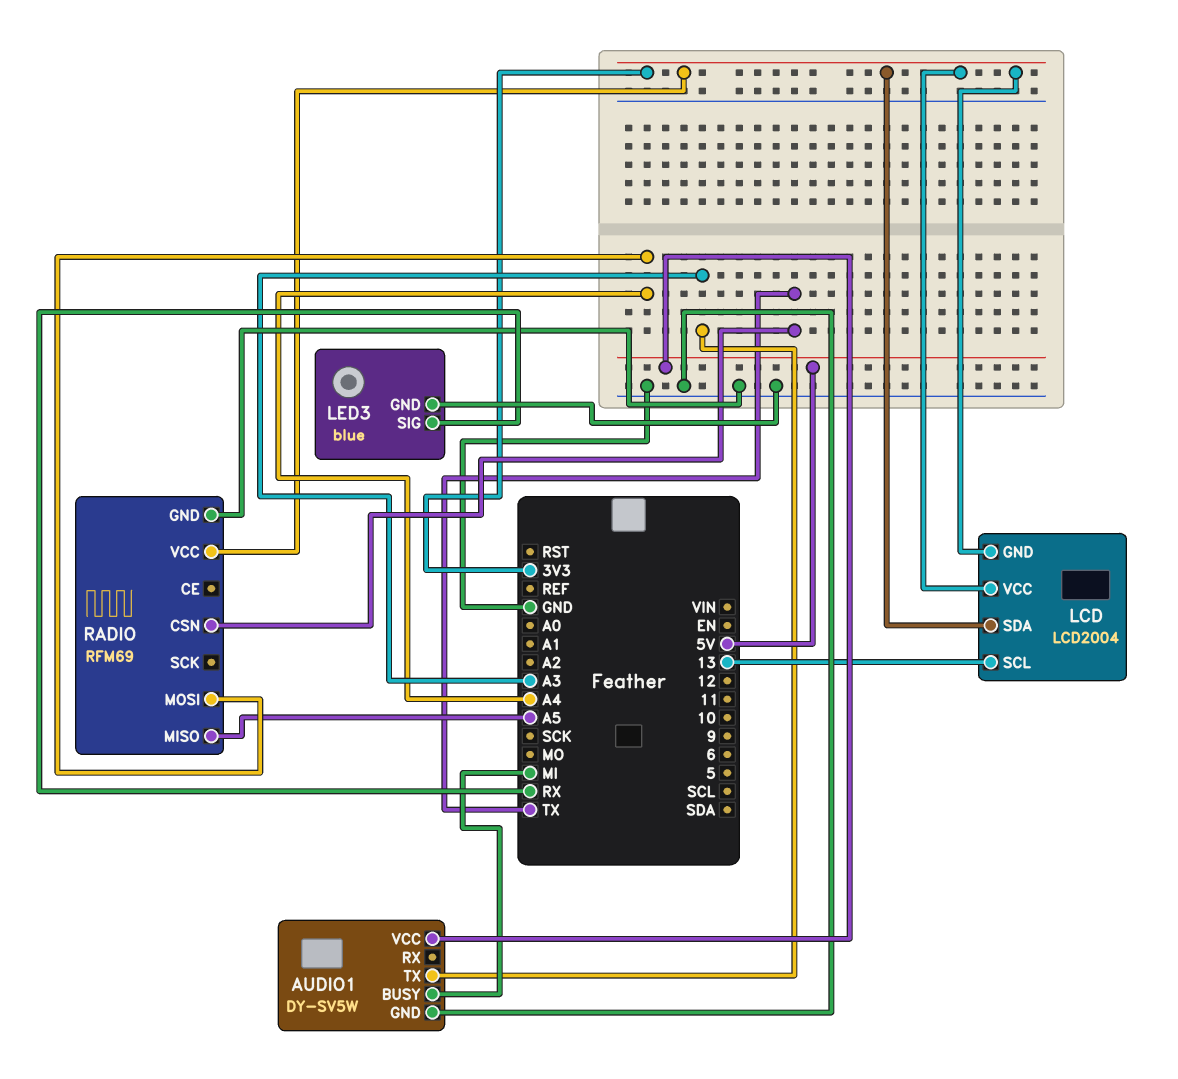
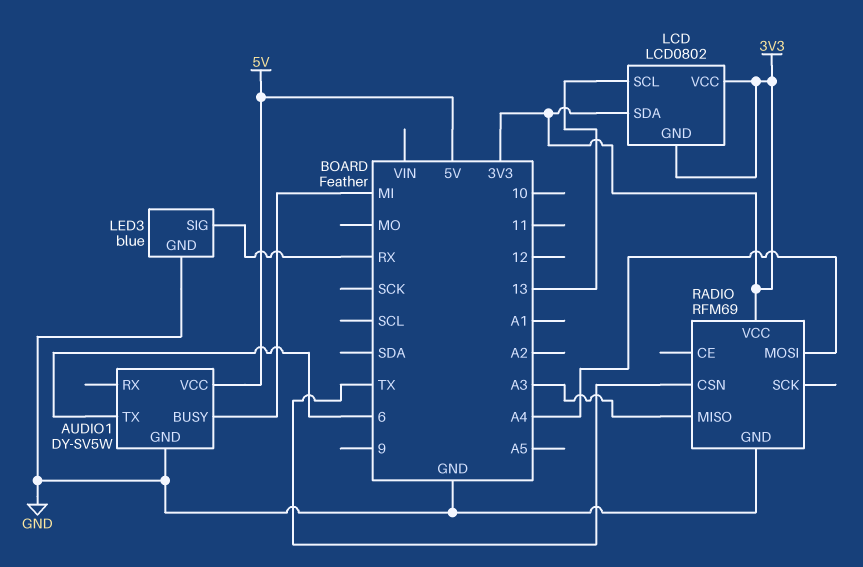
AUDIO1 pin TX: A3 -> 6
LCD: LCD2004 -> LCD0802
RADIO pin MISO: A5 -> A3

